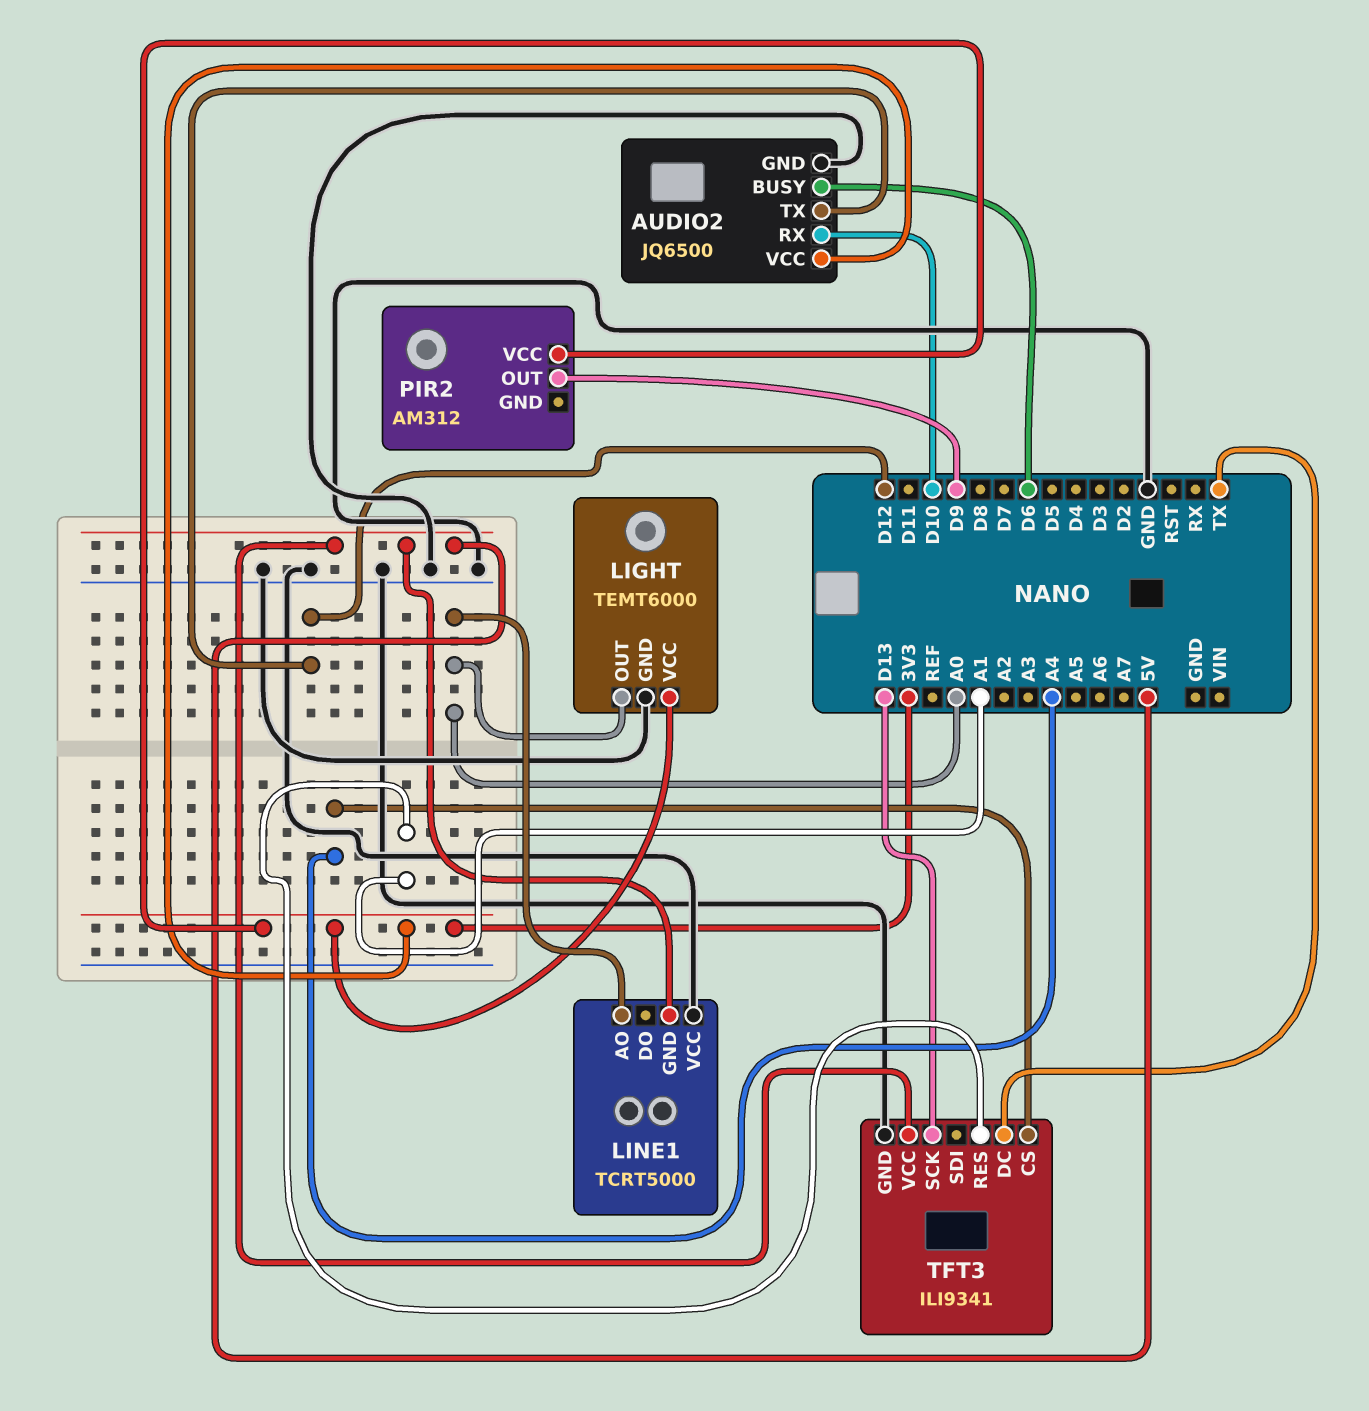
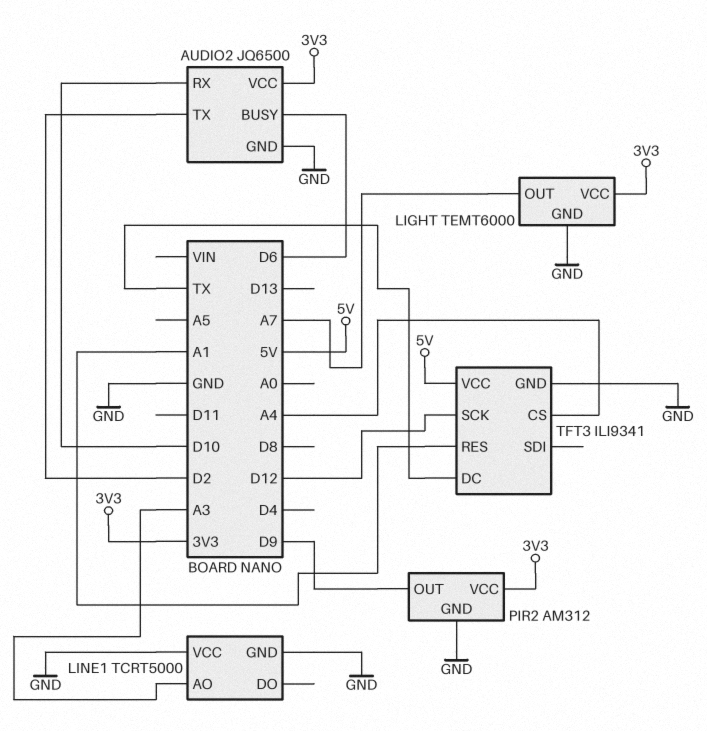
AUDIO2 pin TX: D12 -> D2
LIGHT pin OUT: A0 -> A7
LINE1 pin AO: A0 -> A3
LINE1 pin GND: 5V -> GND
PIR2 pin GND: none -> GND
TFT3 pin SCK: D13 -> D12

